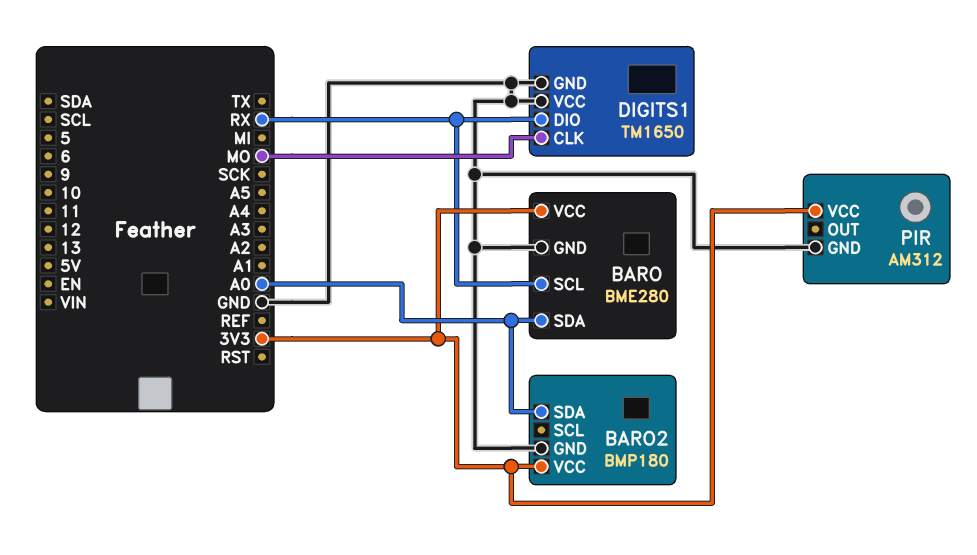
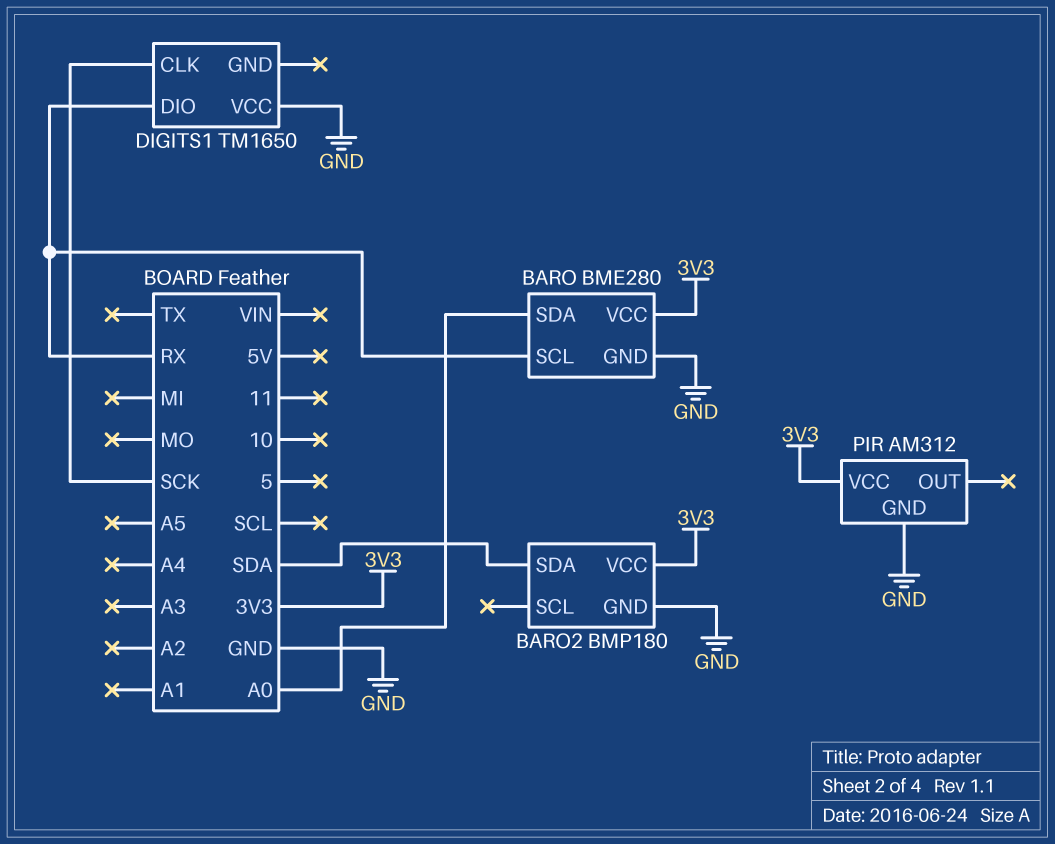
BARO2 pin SDA: A0 -> SDA
DIGITS1 pin CLK: MO -> SCK
DIGITS1 pin GND: GND -> none

